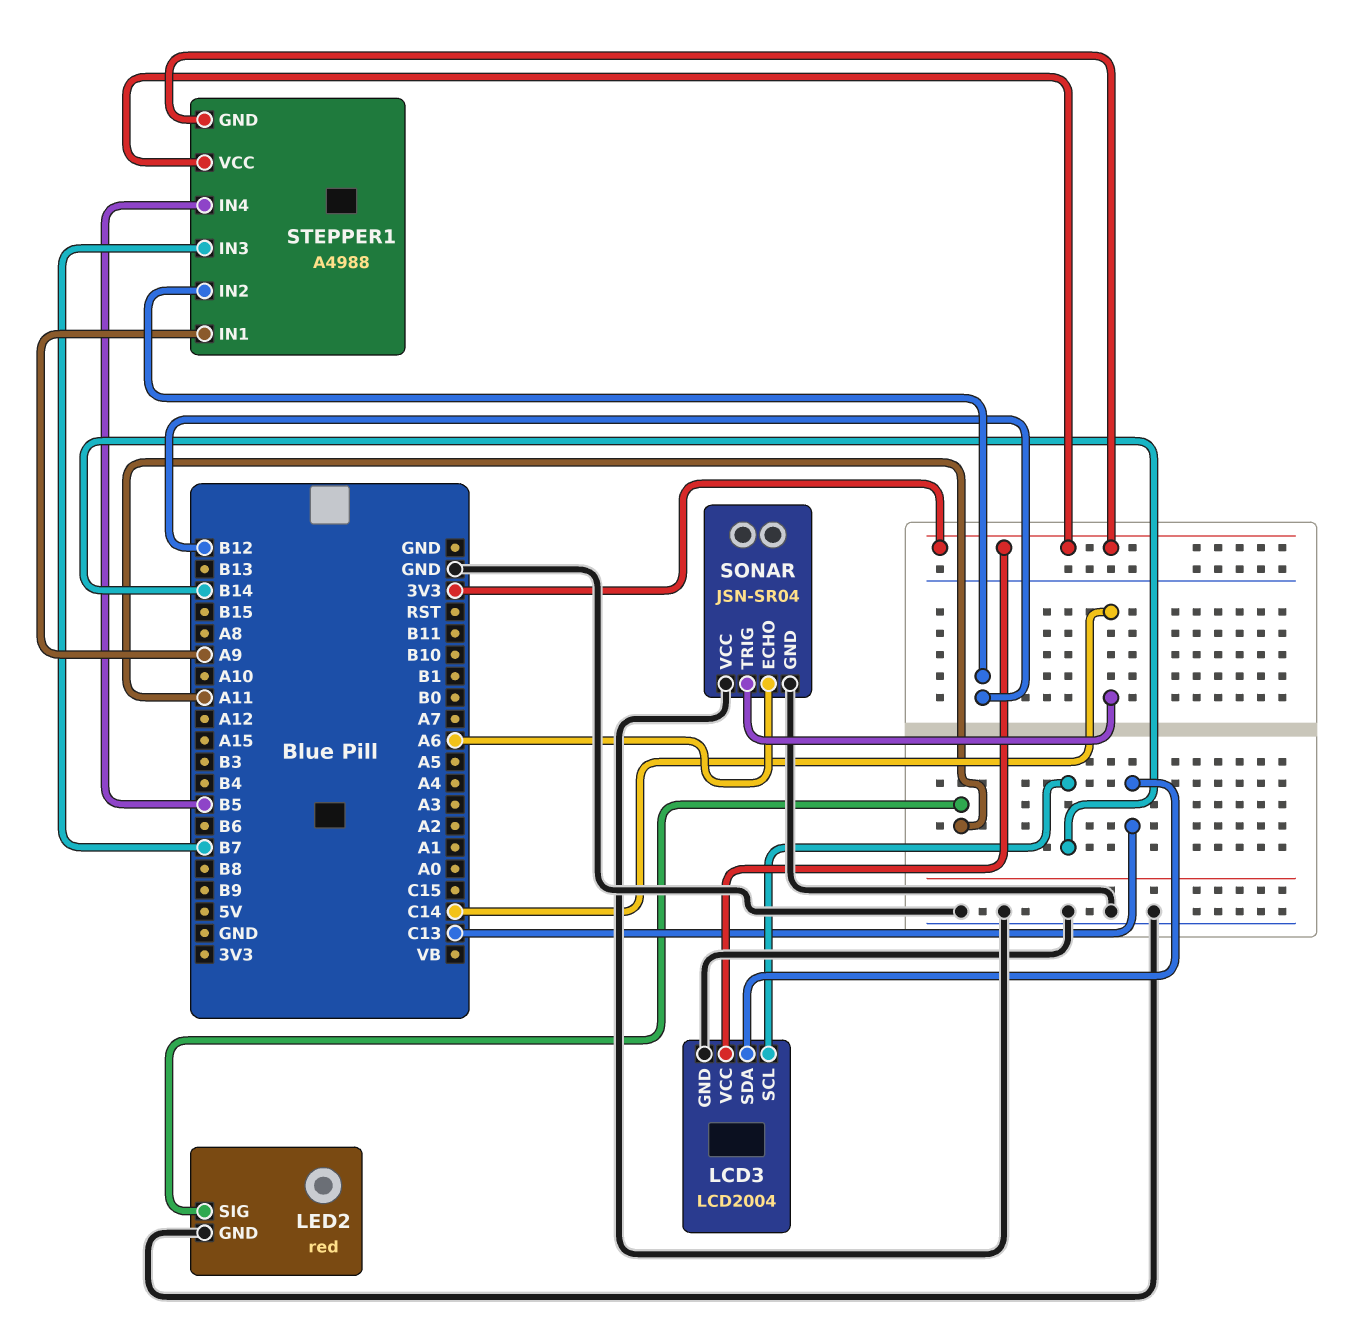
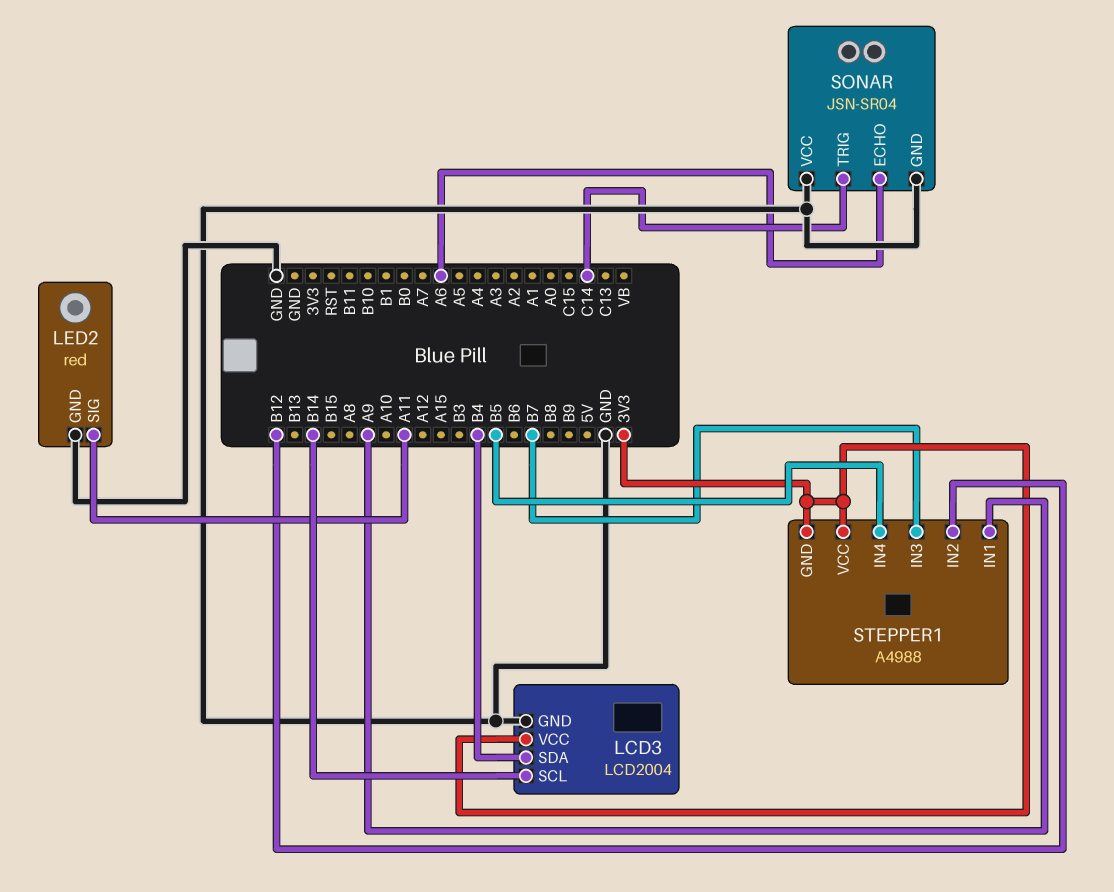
LCD3 pin SDA: C13 -> B4

